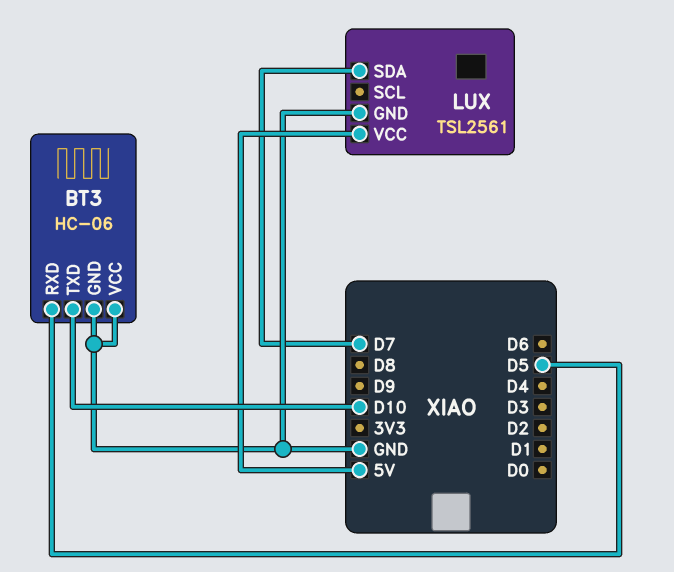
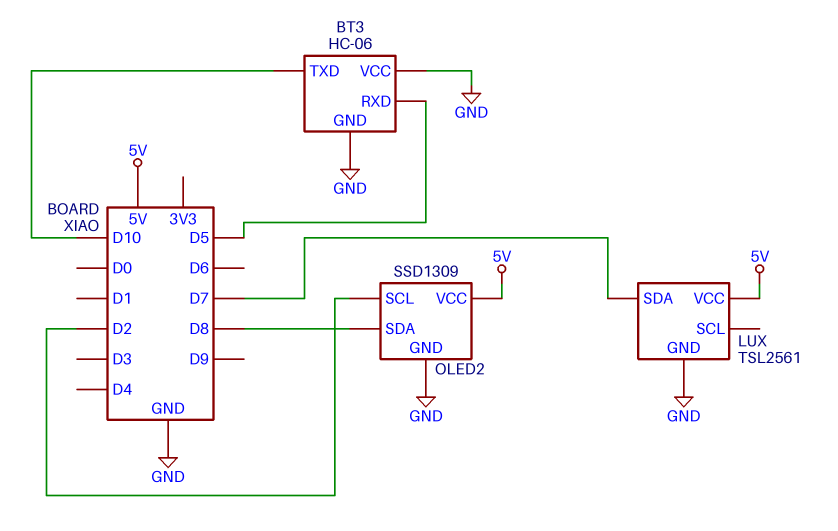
OLED2: none -> SSD1309
OLED2 pin GND: none -> GND
OLED2 pin SCL: none -> D2
OLED2 pin SDA: none -> D8
OLED2 pin VCC: none -> 5V

